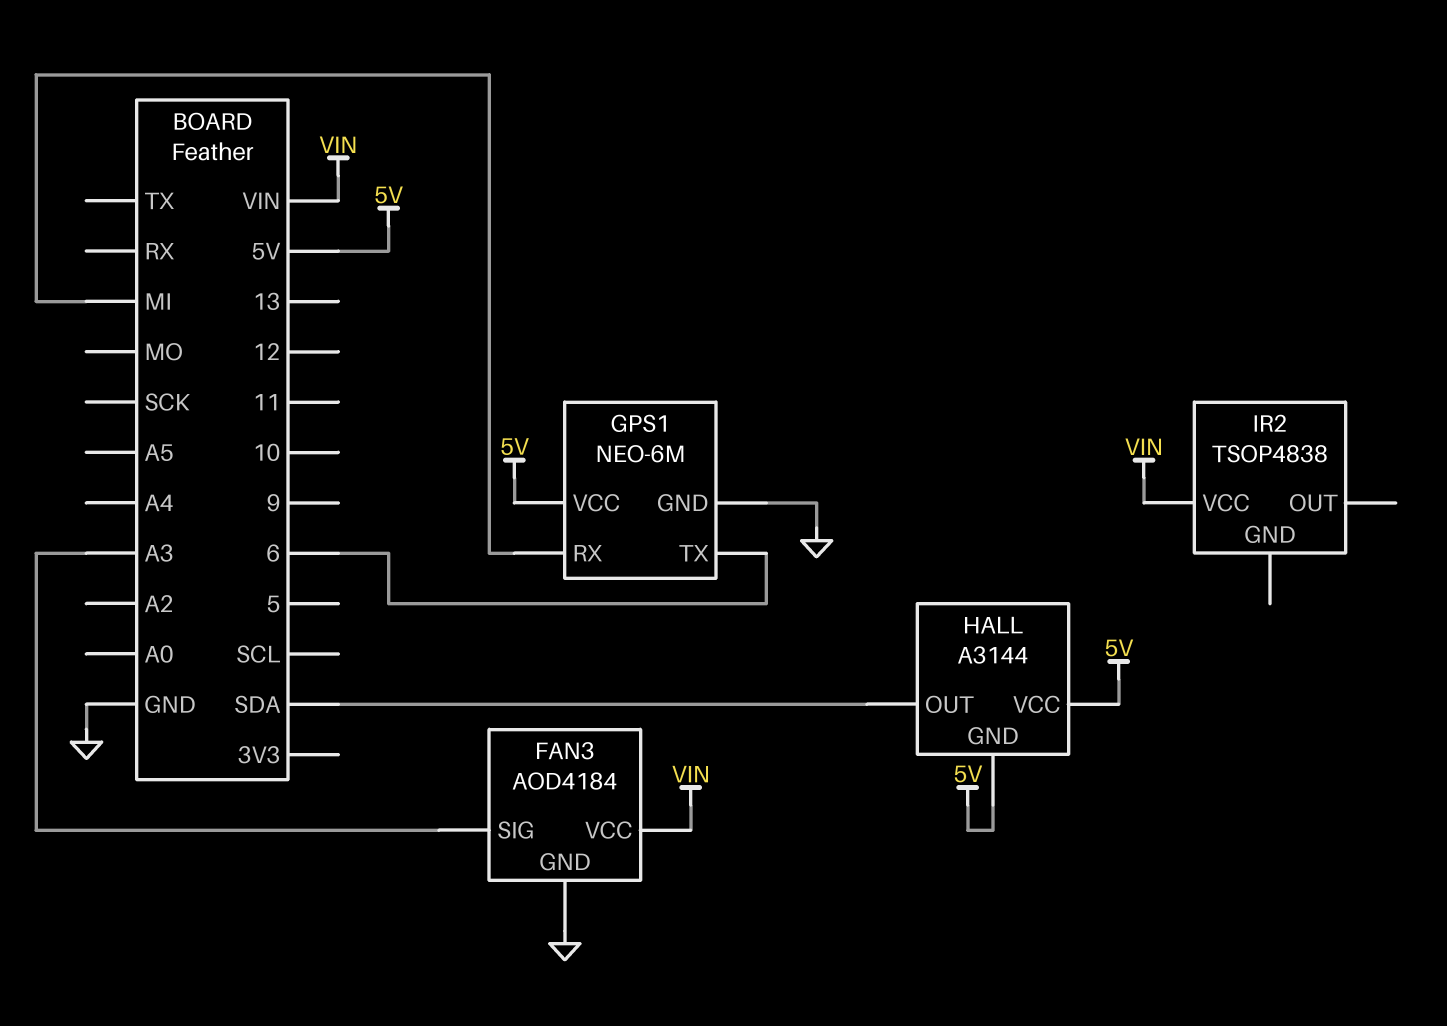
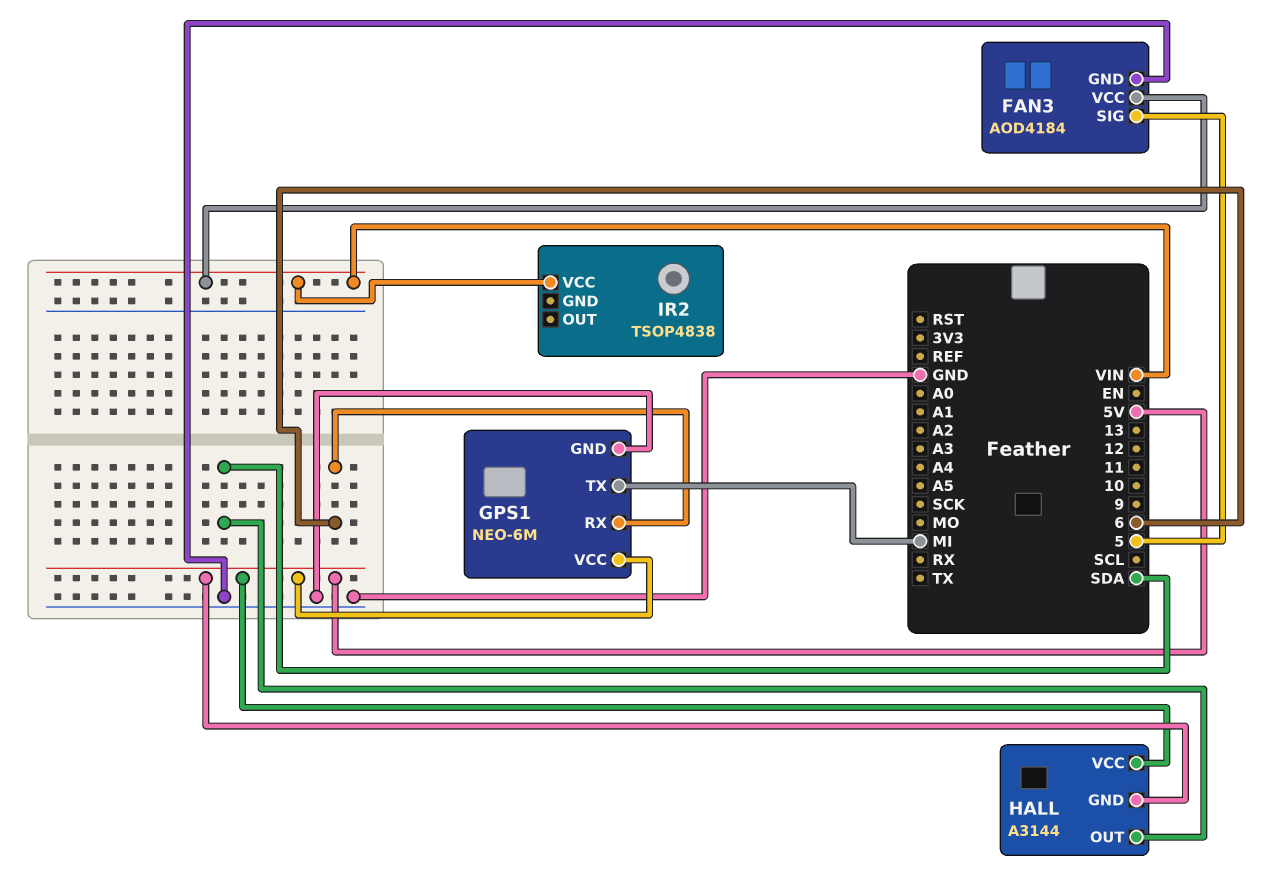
FAN3 pin SIG: A3 -> 5
GPS1 pin RX: MI -> 6
GPS1 pin TX: 6 -> MI

